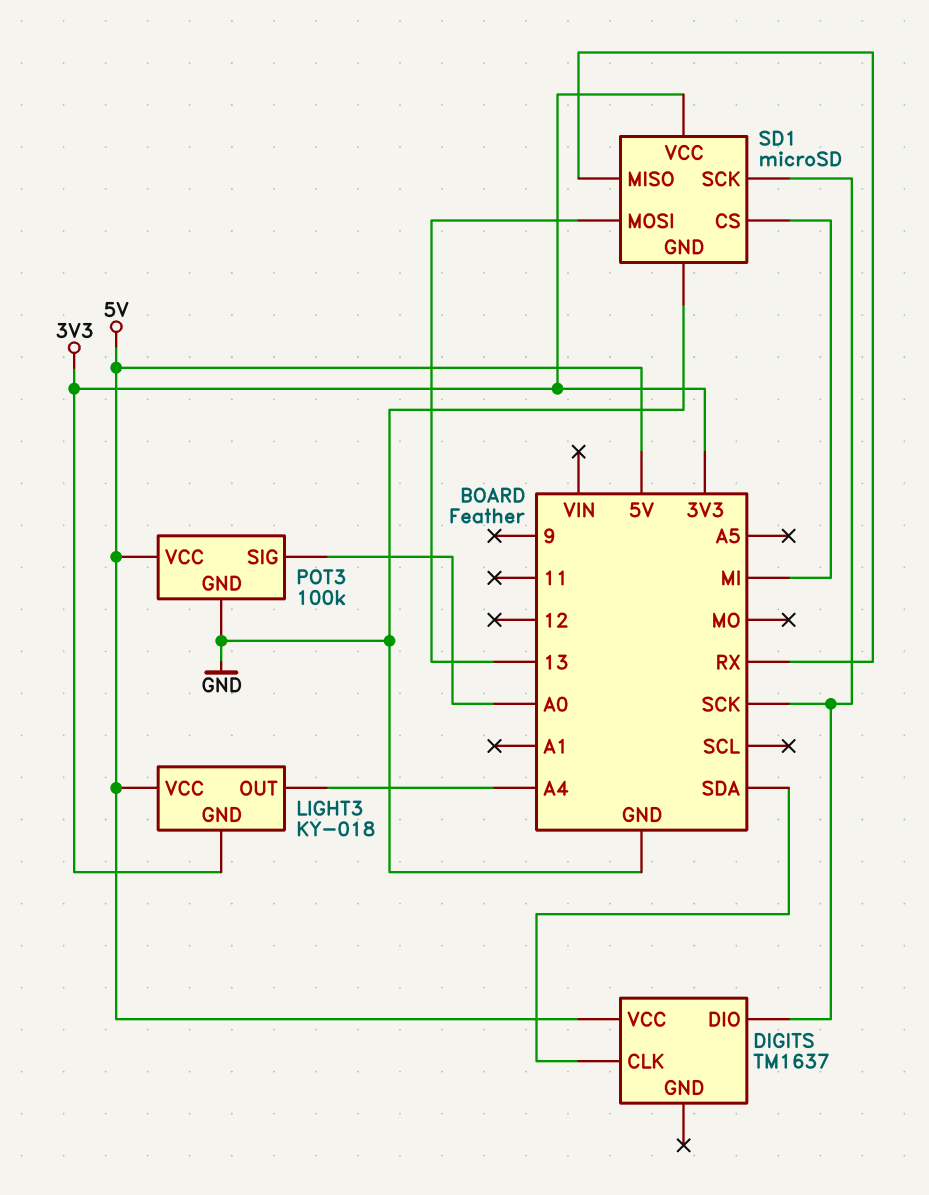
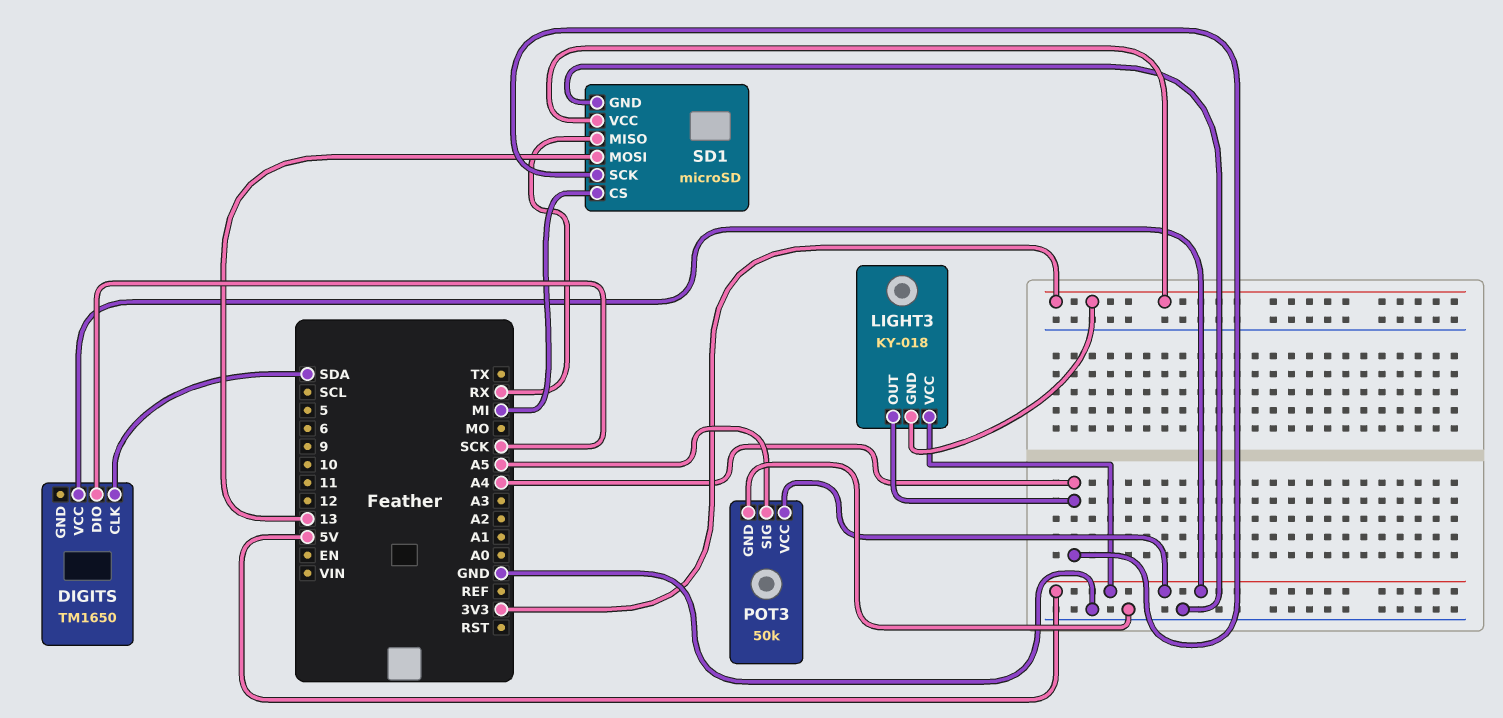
DIGITS: TM1637 -> TM1650
POT3: 100k -> 50k
POT3 pin SIG: A0 -> A5
SD1 pin SCK: SCK -> A4

